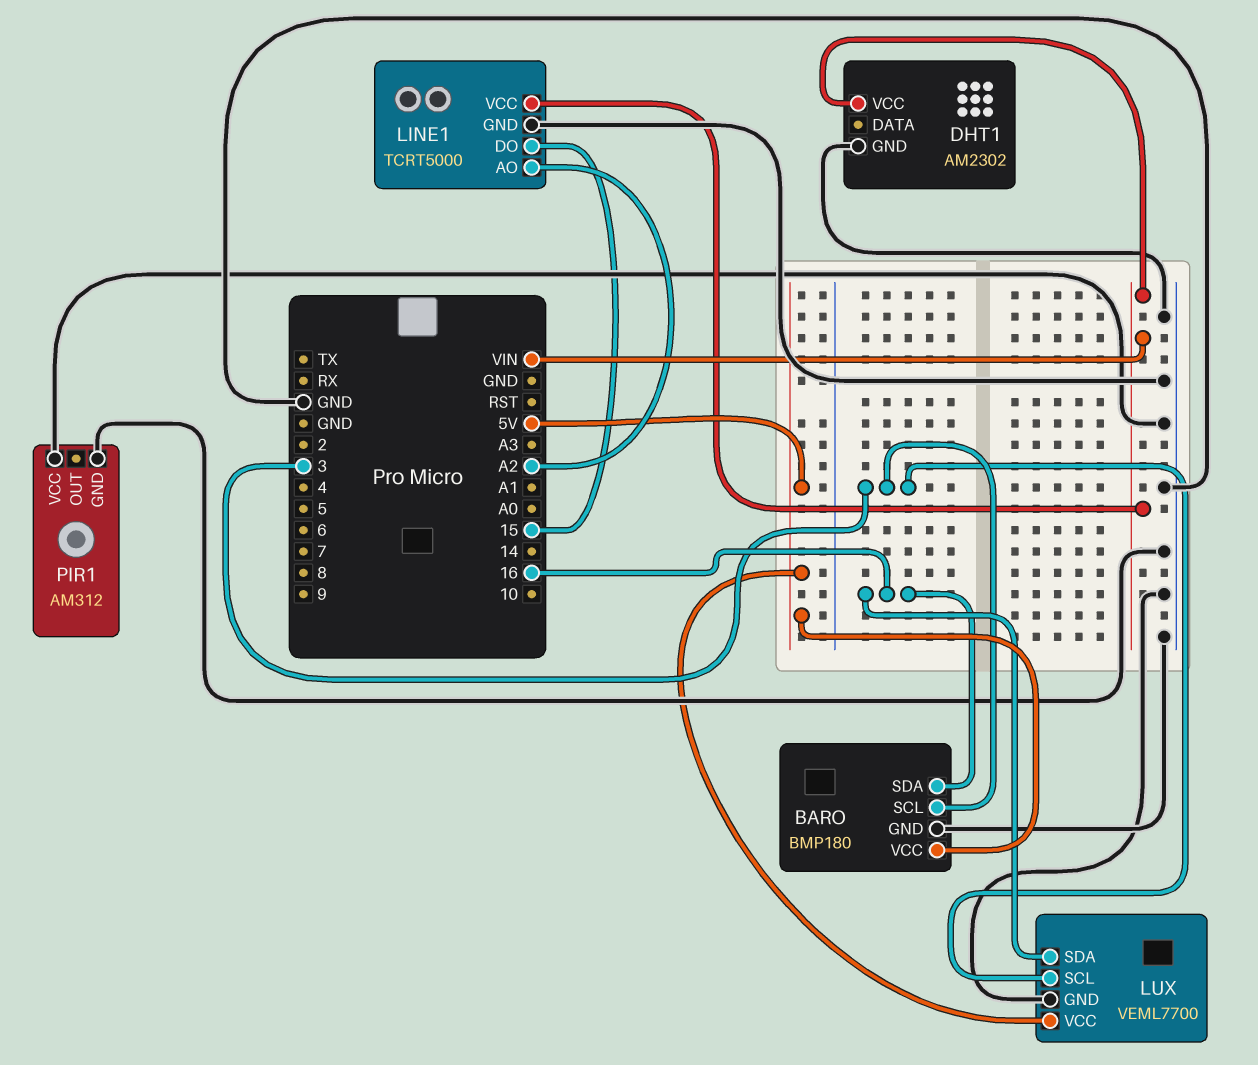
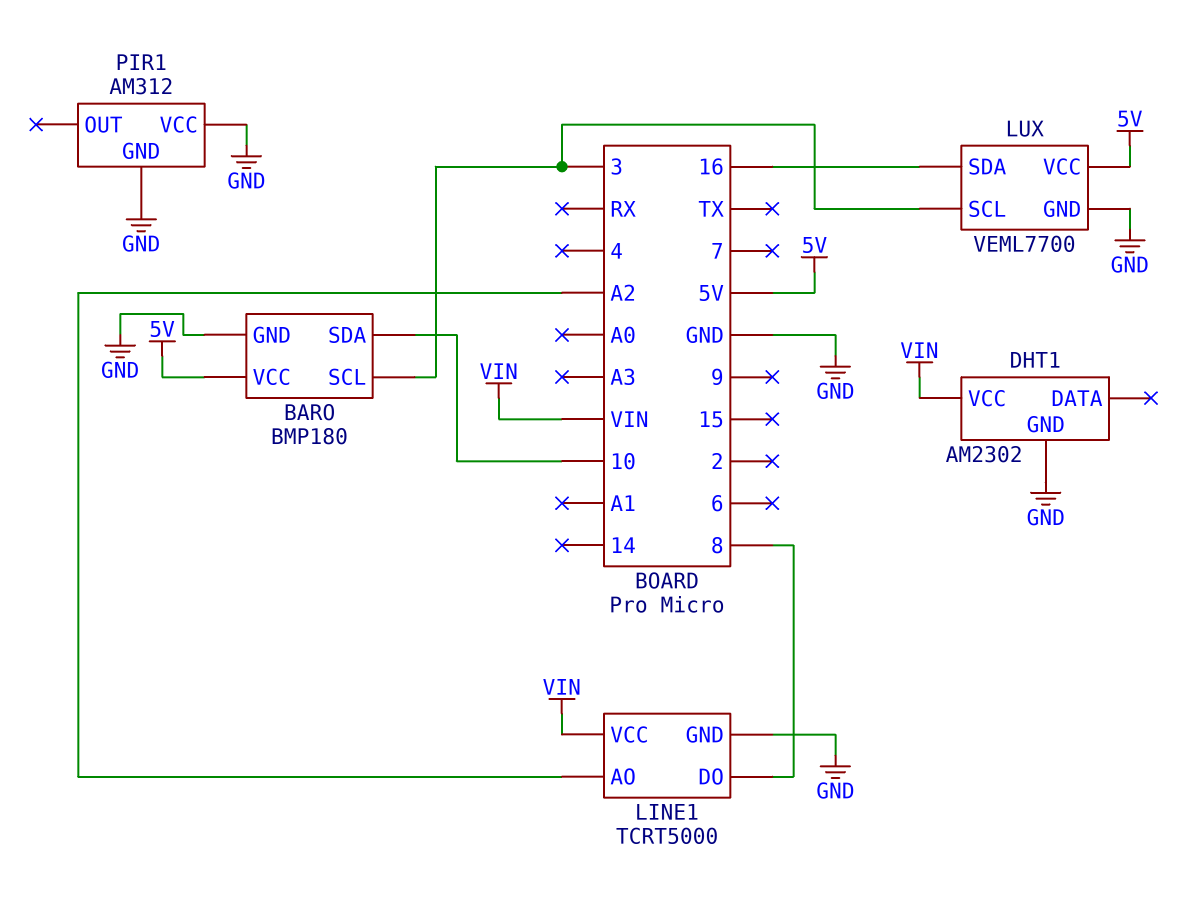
BARO pin SDA: 16 -> 10
LINE1 pin DO: 15 -> 8

